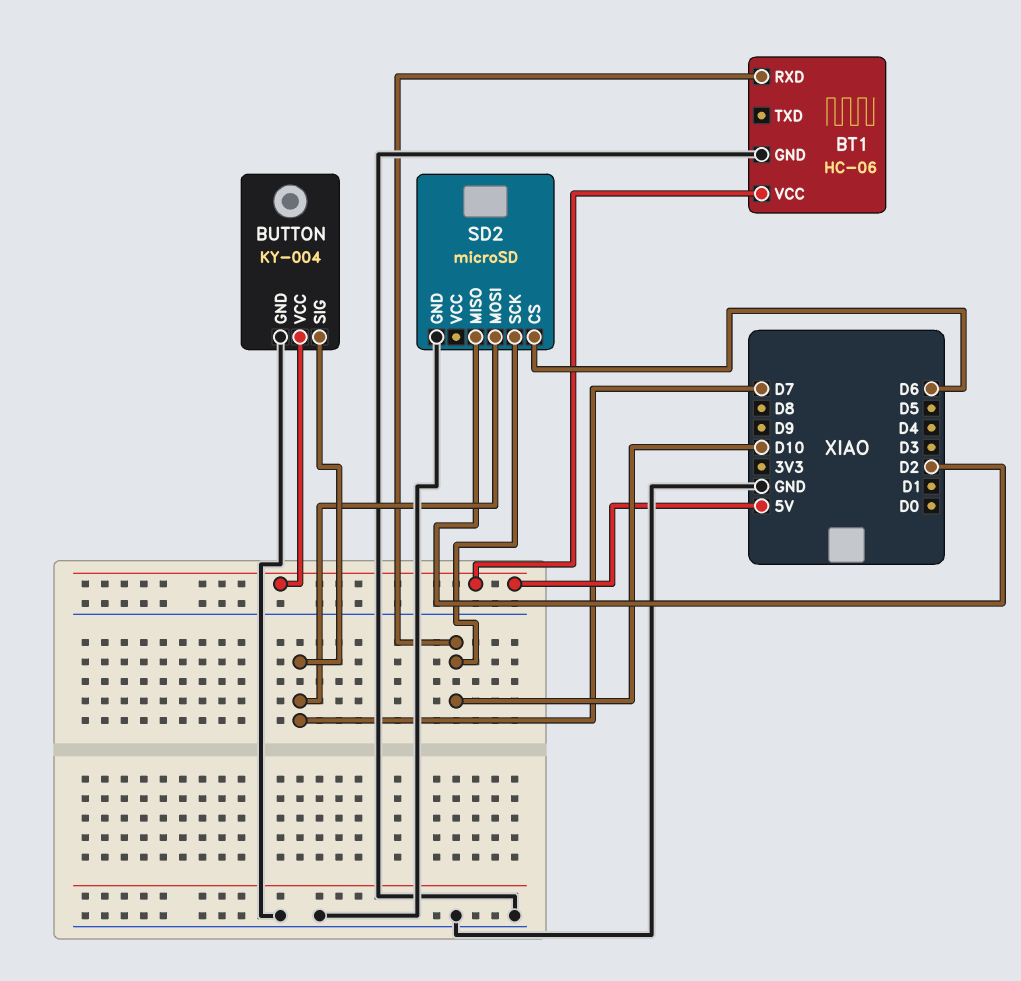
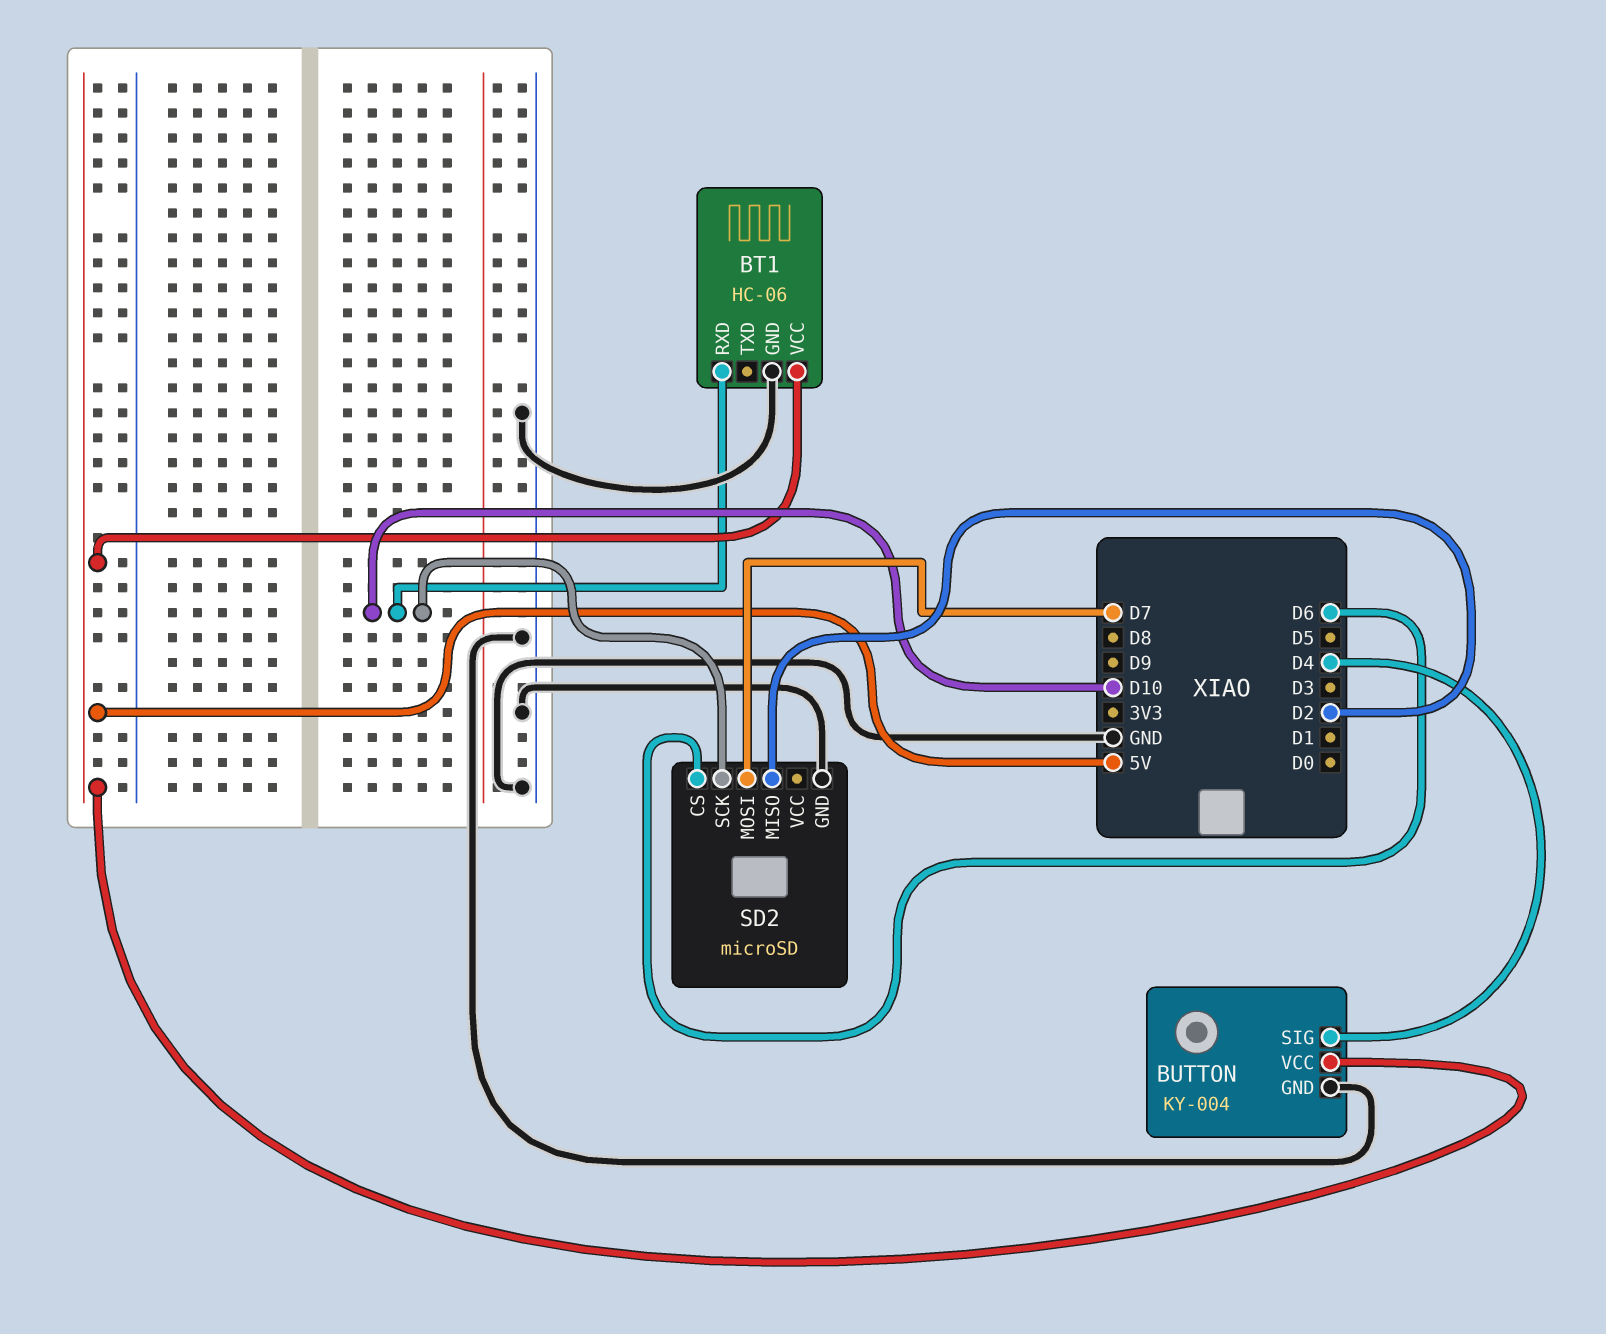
BUTTON pin SIG: D7 -> D4

